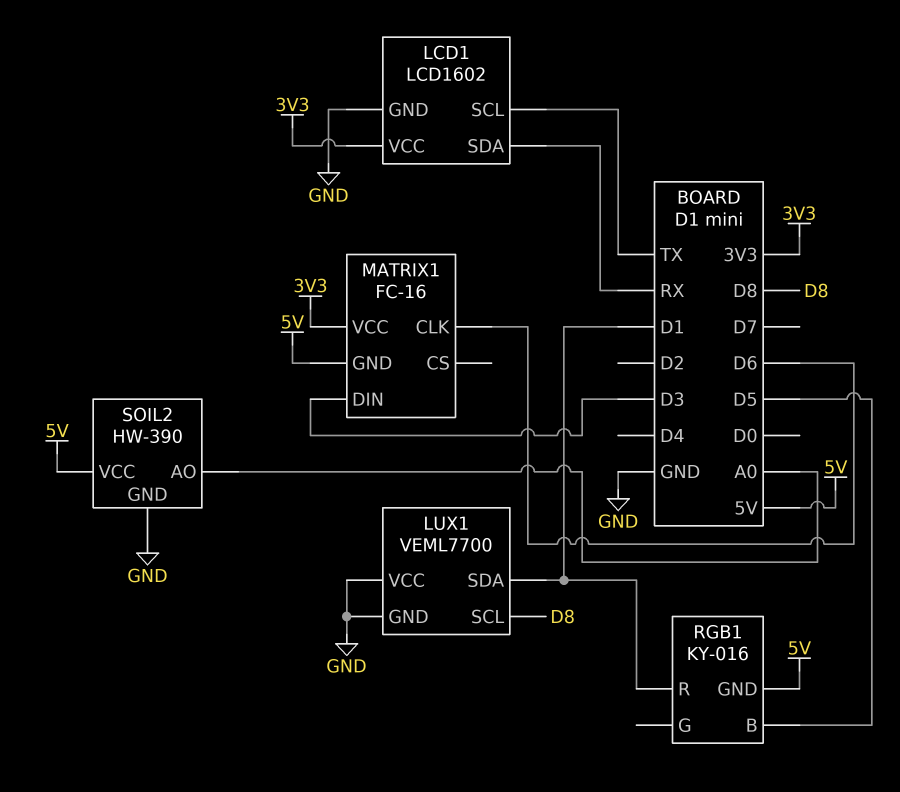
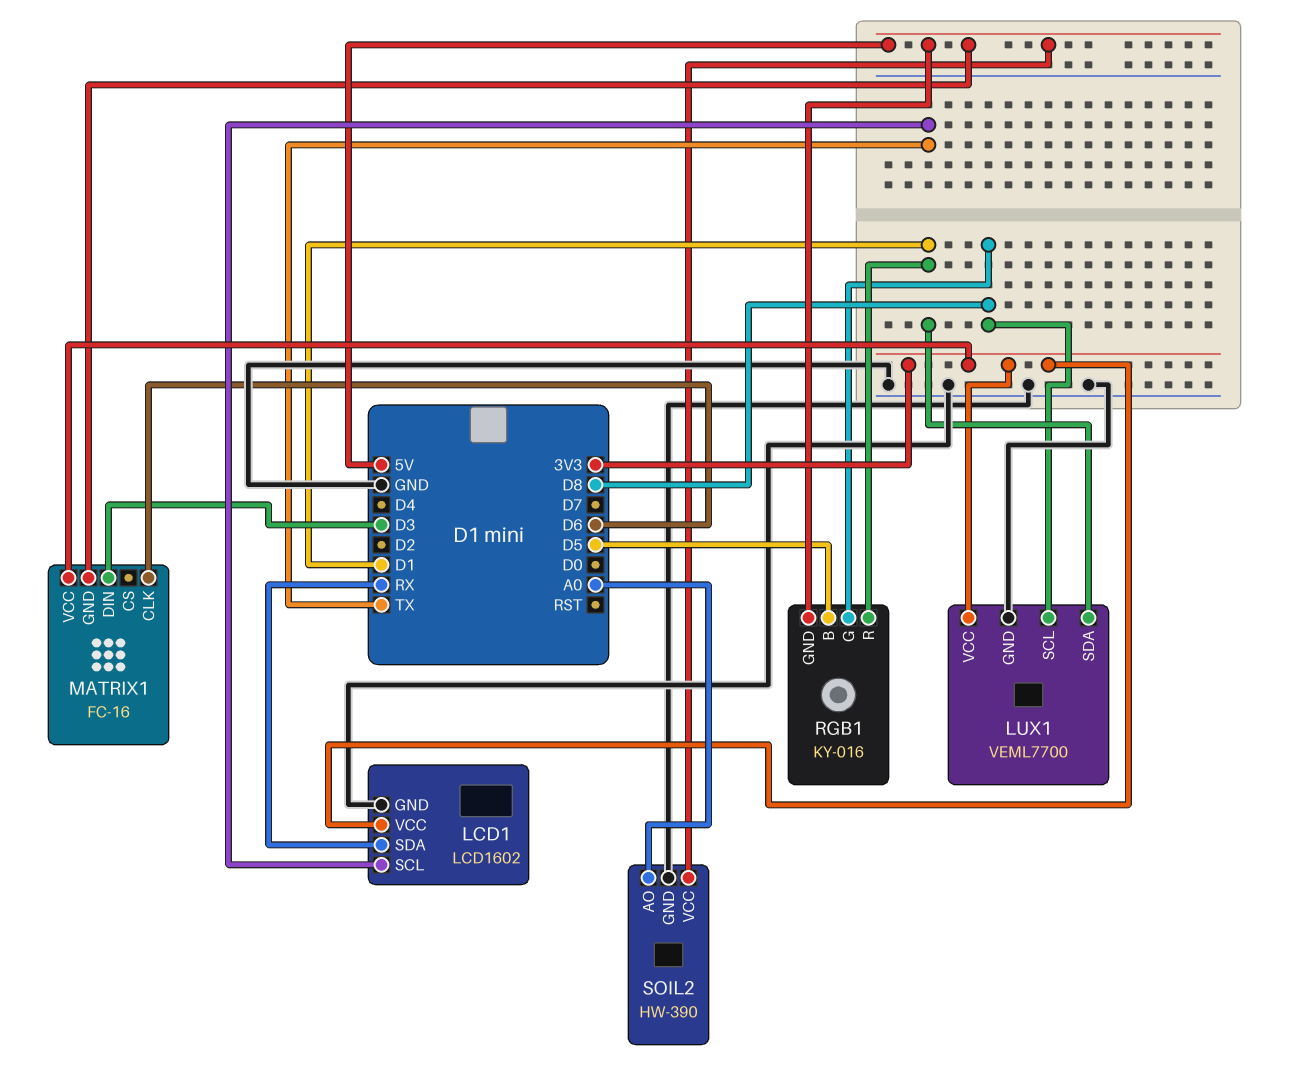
LUX1 pin VCC: GND -> 3V3
RGB1 pin G: none -> D8

